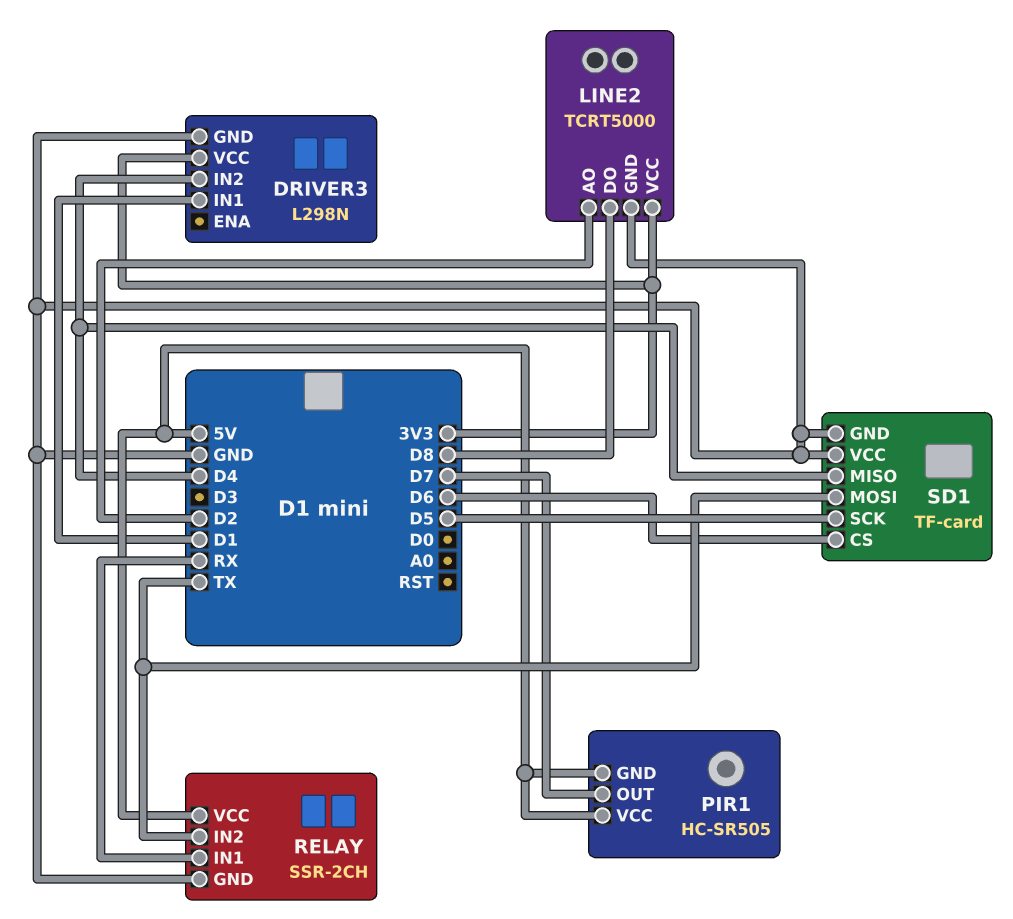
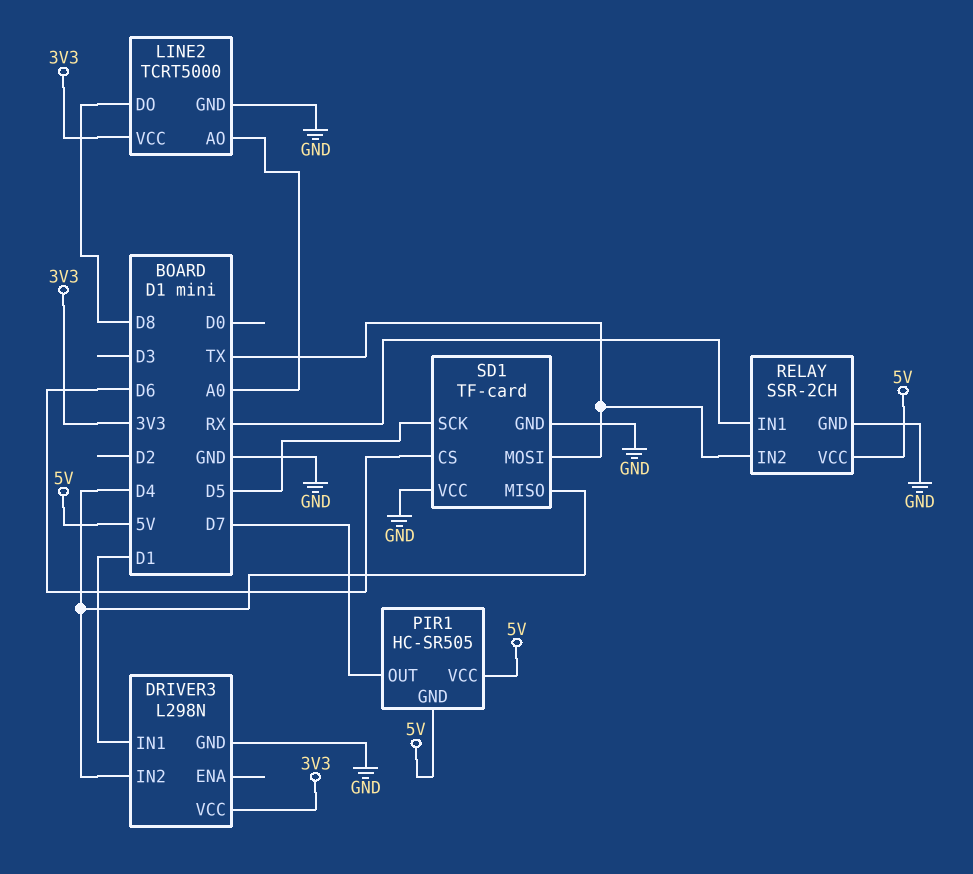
LINE2 pin AO: D2 -> A0

